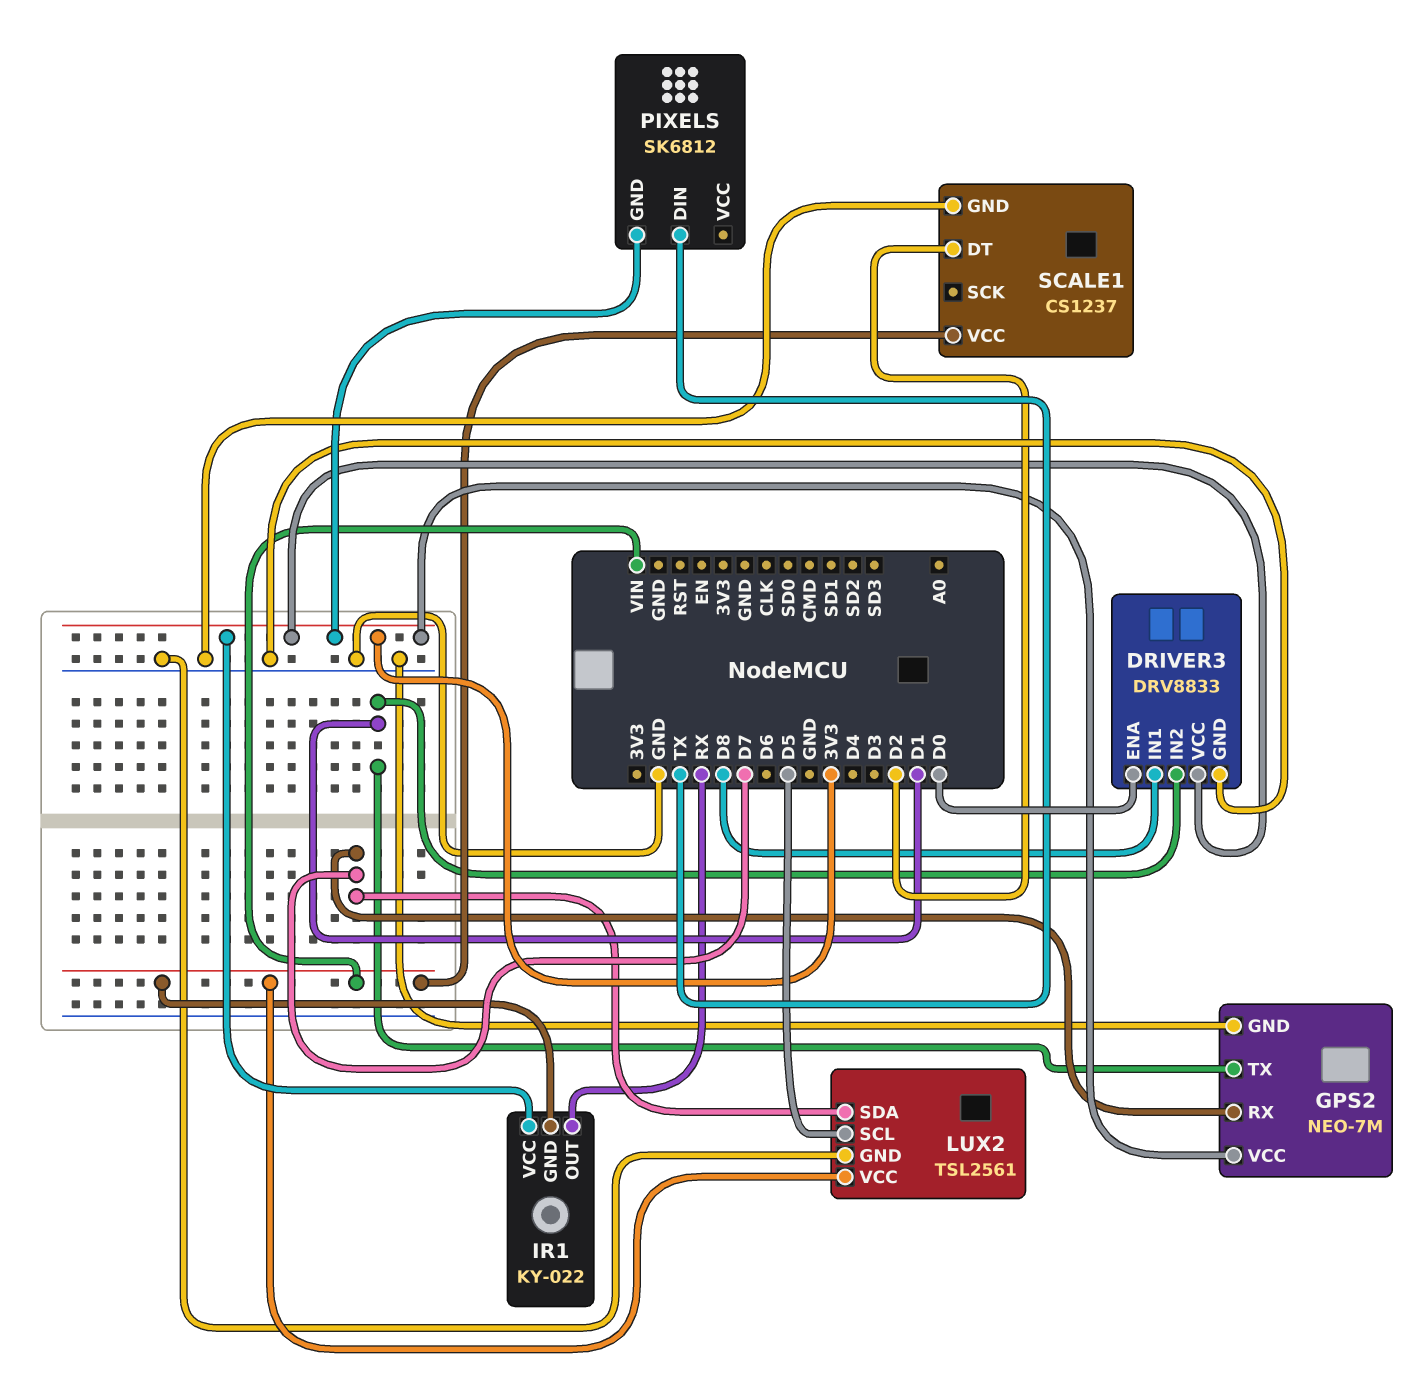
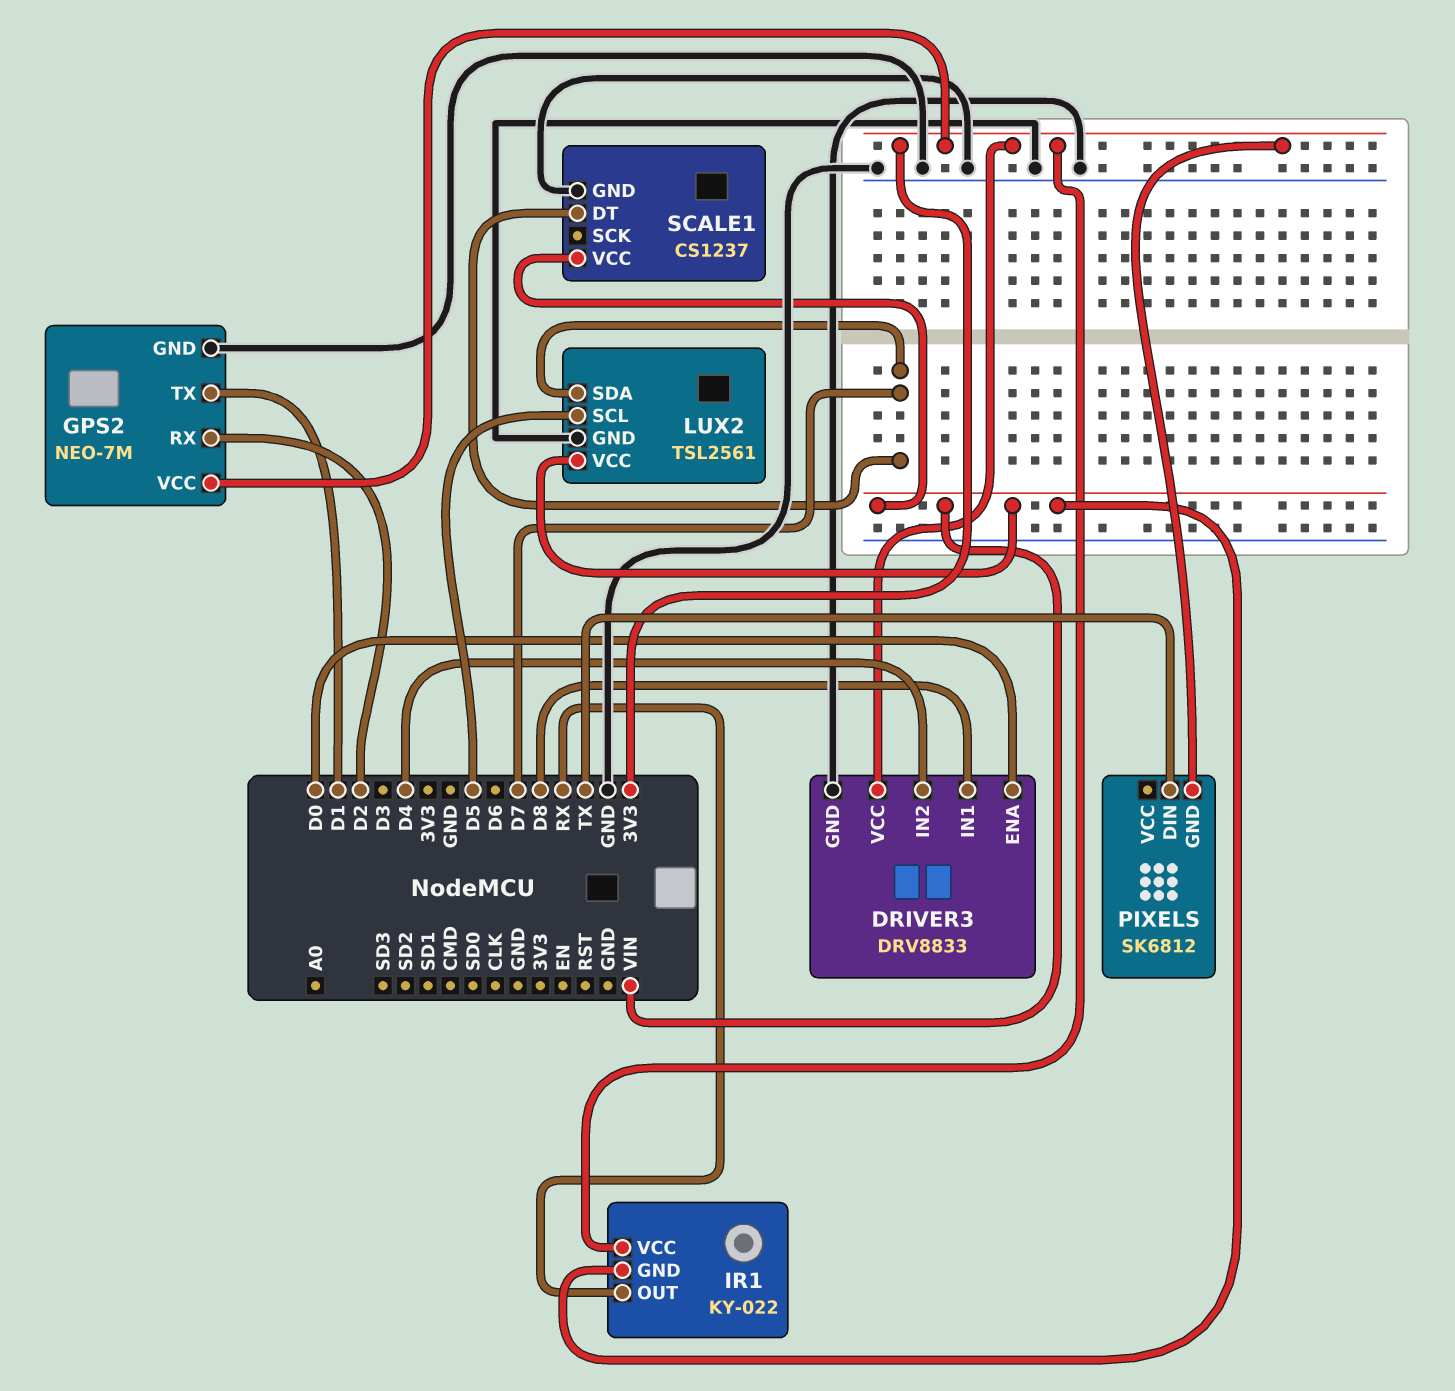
DRIVER3 pin IN2: D1 -> D4
GPS2 pin RX: D7 -> D2
SCALE1 pin DT: D2 -> D7

